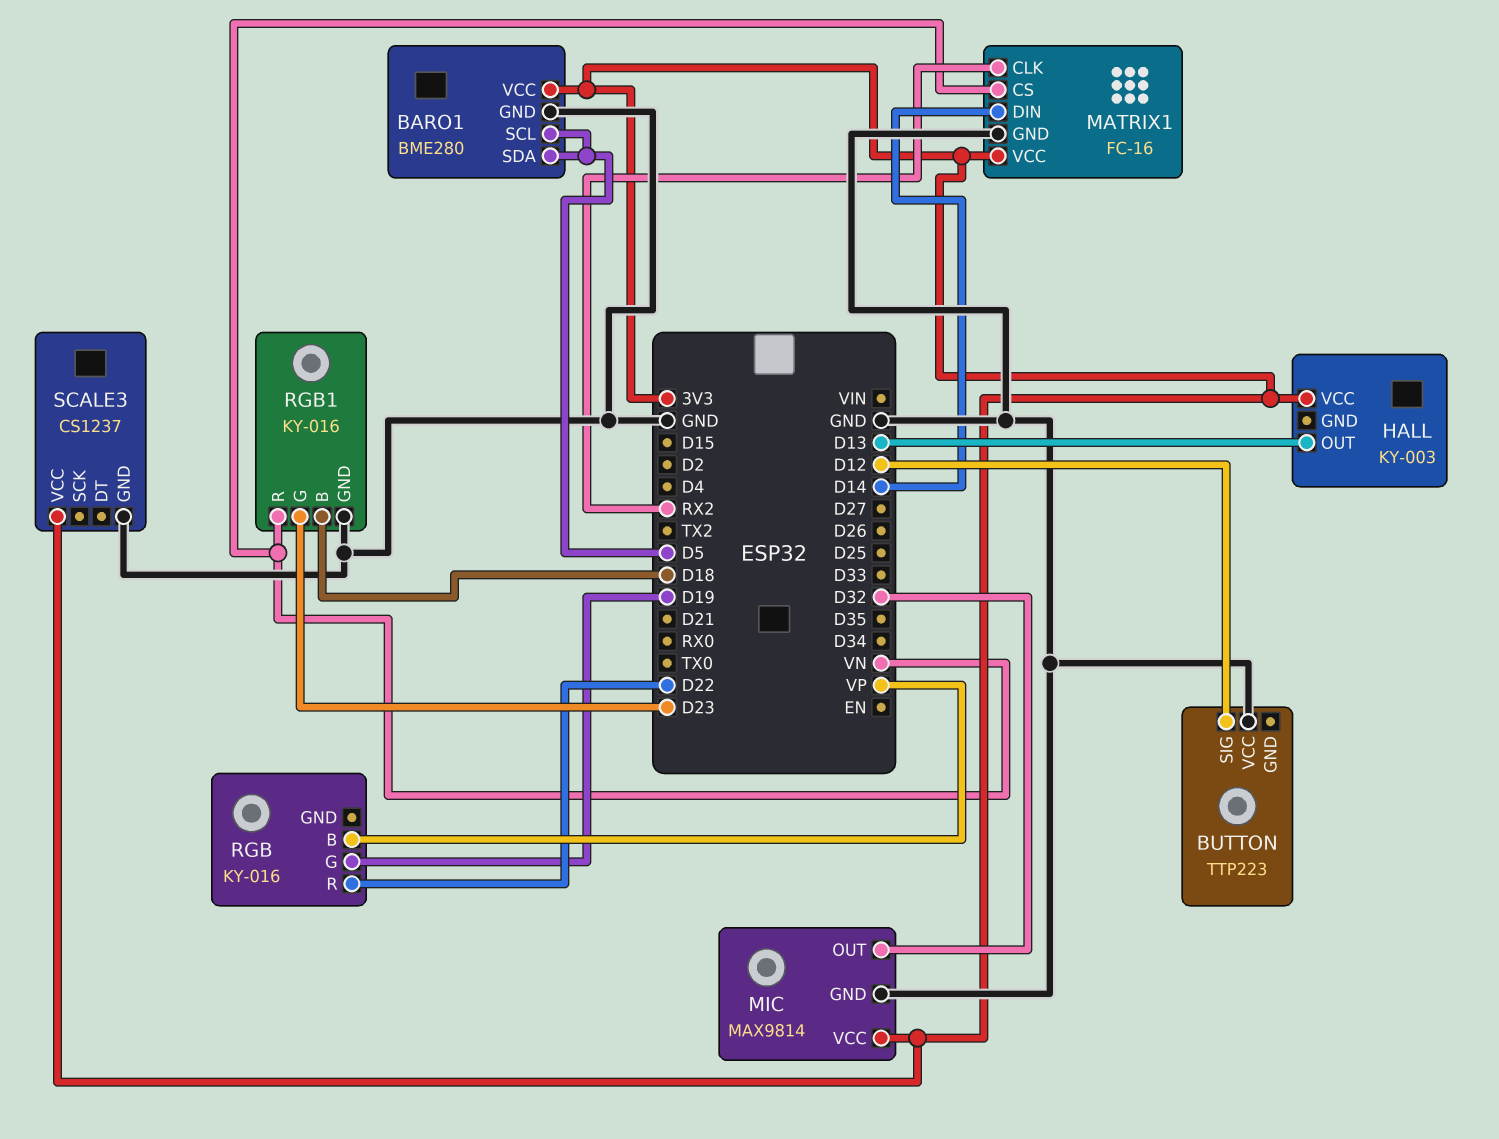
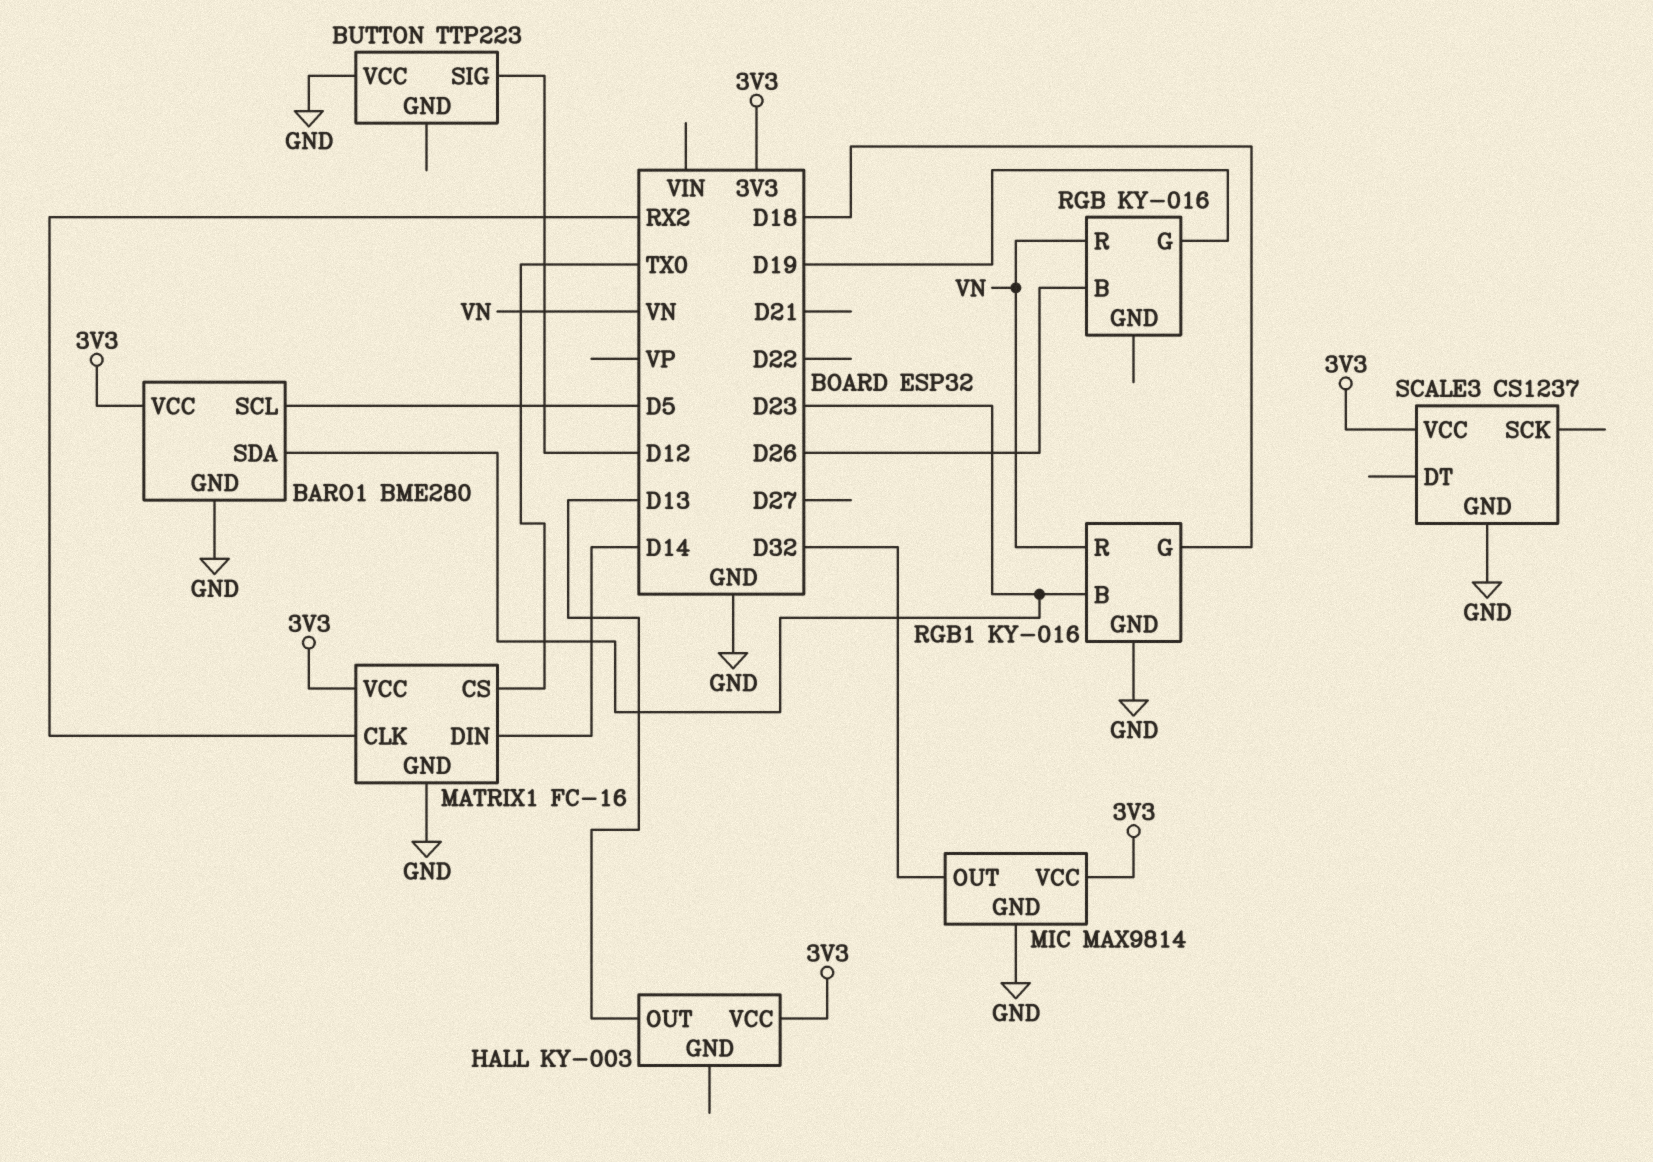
BARO1 pin SDA: D5 -> D23
MATRIX1 pin CS: VN -> TX0
RGB pin B: VP -> D26
RGB pin R: D22 -> VN
RGB1 pin B: D18 -> D23
RGB1 pin G: D23 -> D18

